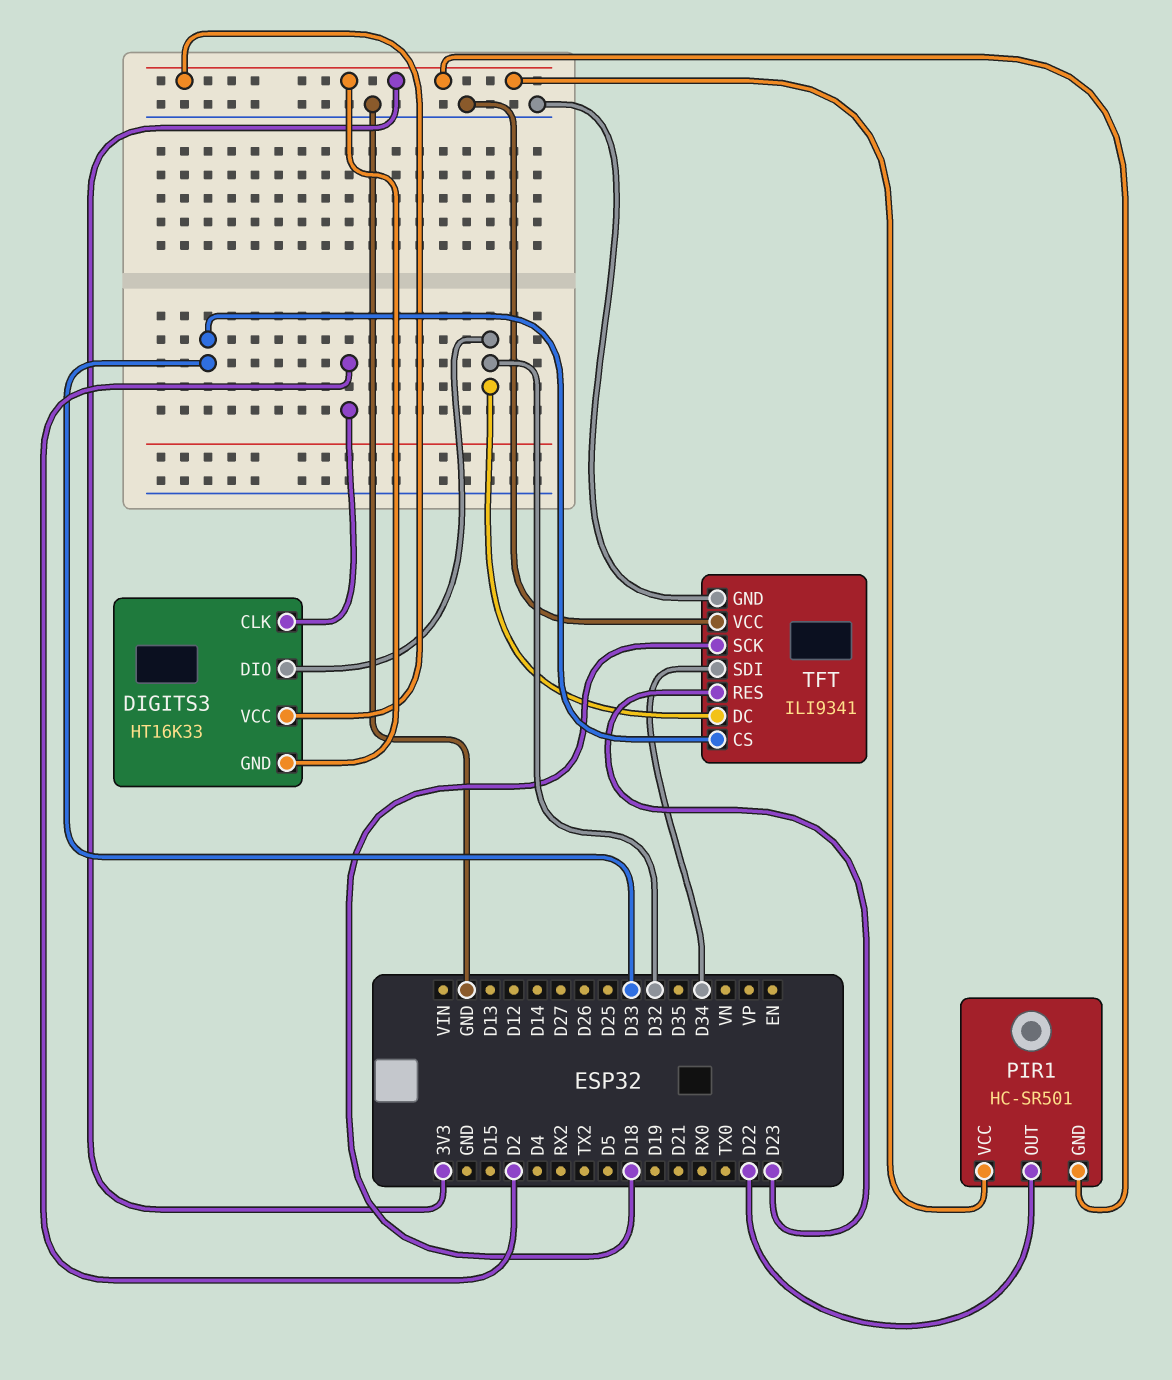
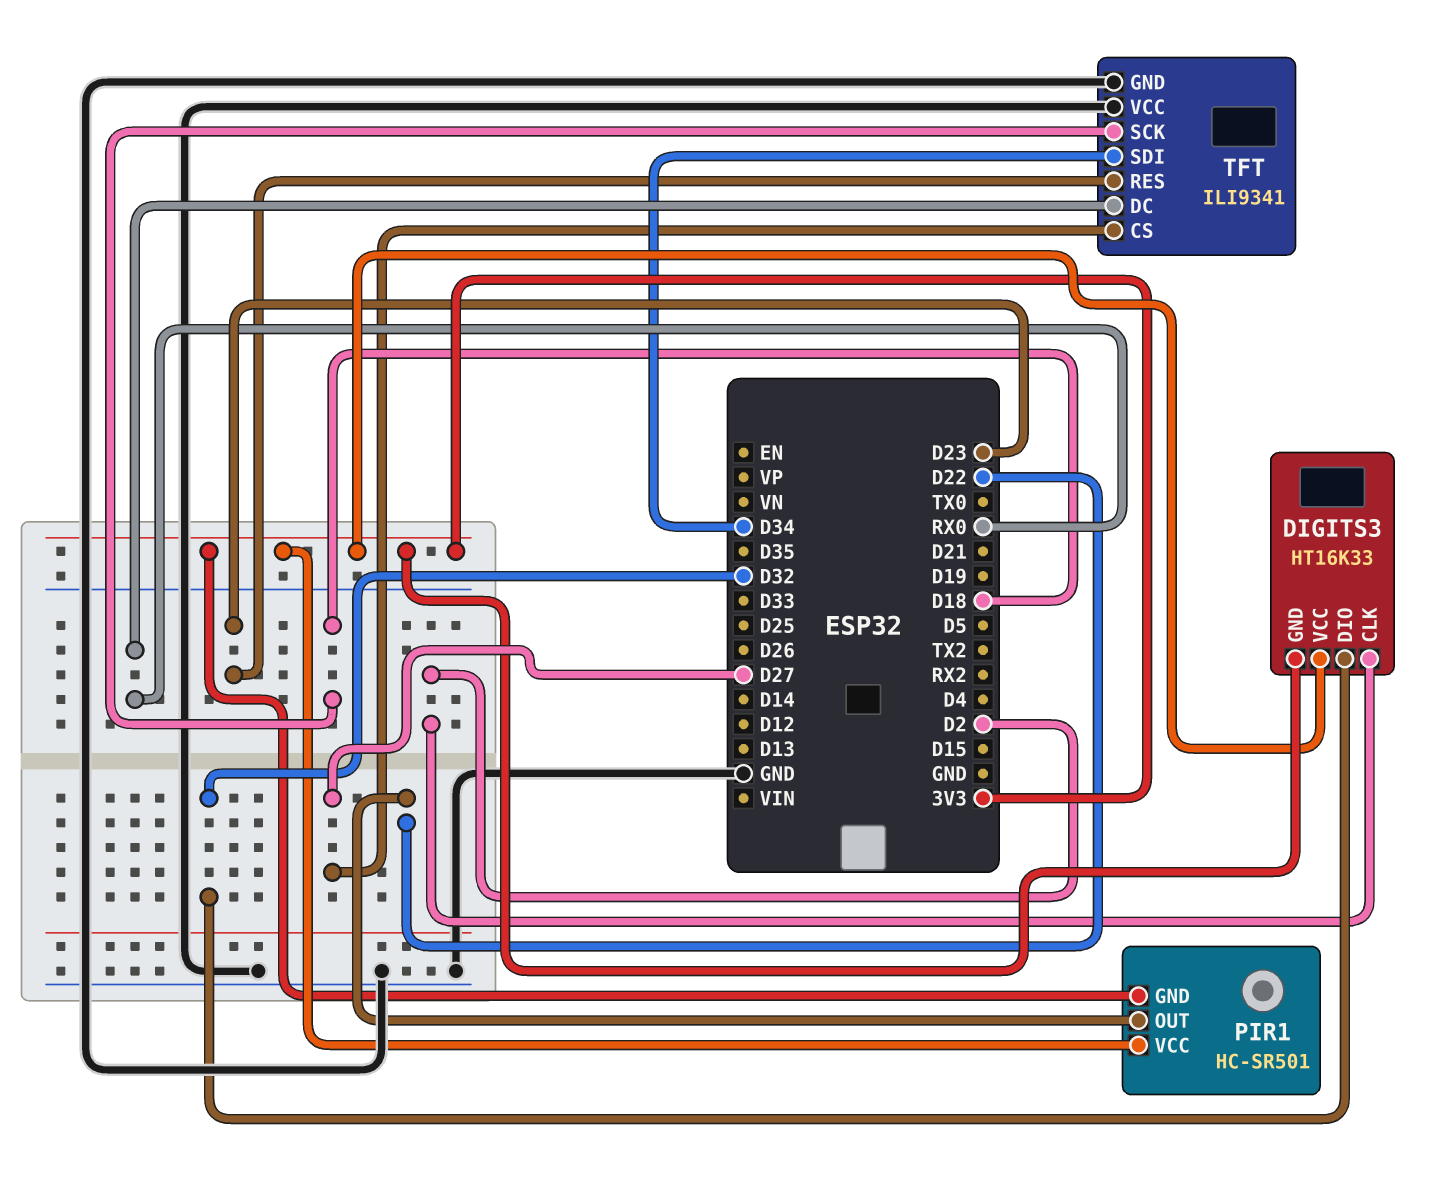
TFT pin CS: D33 -> D27
TFT pin DC: D32 -> RX0

